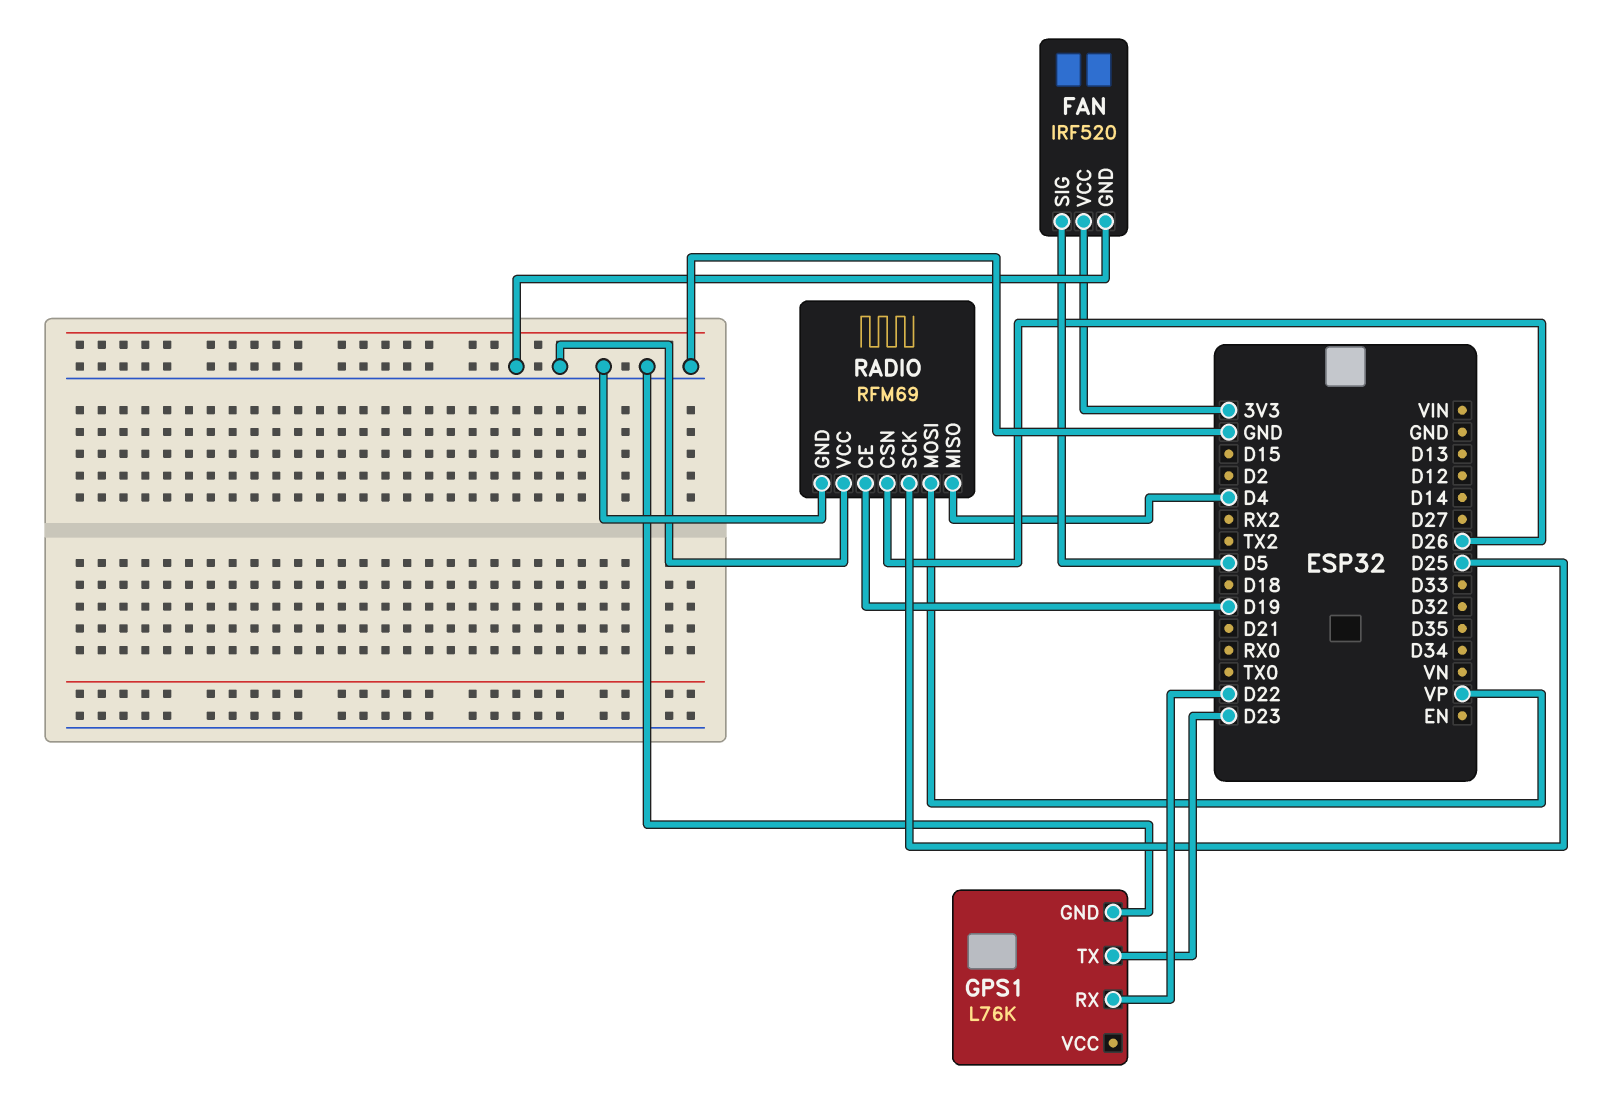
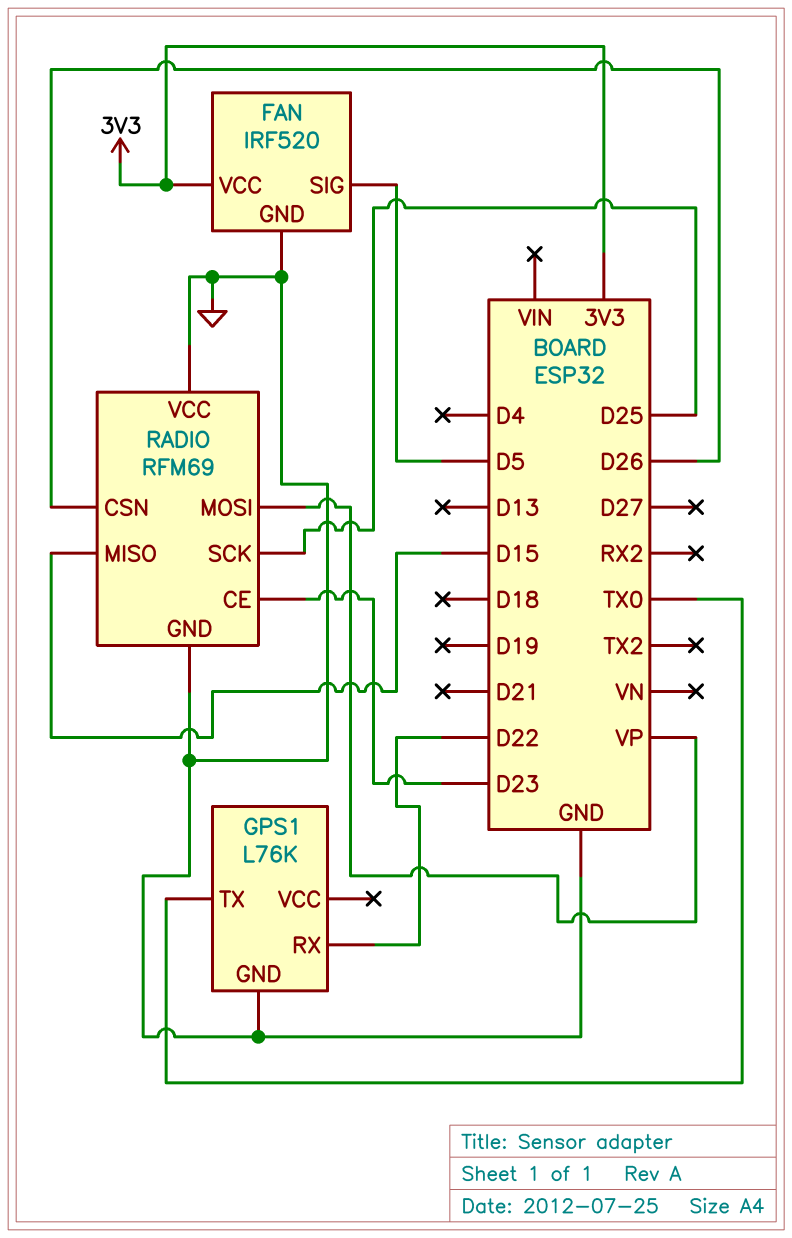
GPS1 pin TX: D23 -> TX0
RADIO pin CE: D19 -> D23
RADIO pin MISO: D4 -> D15

